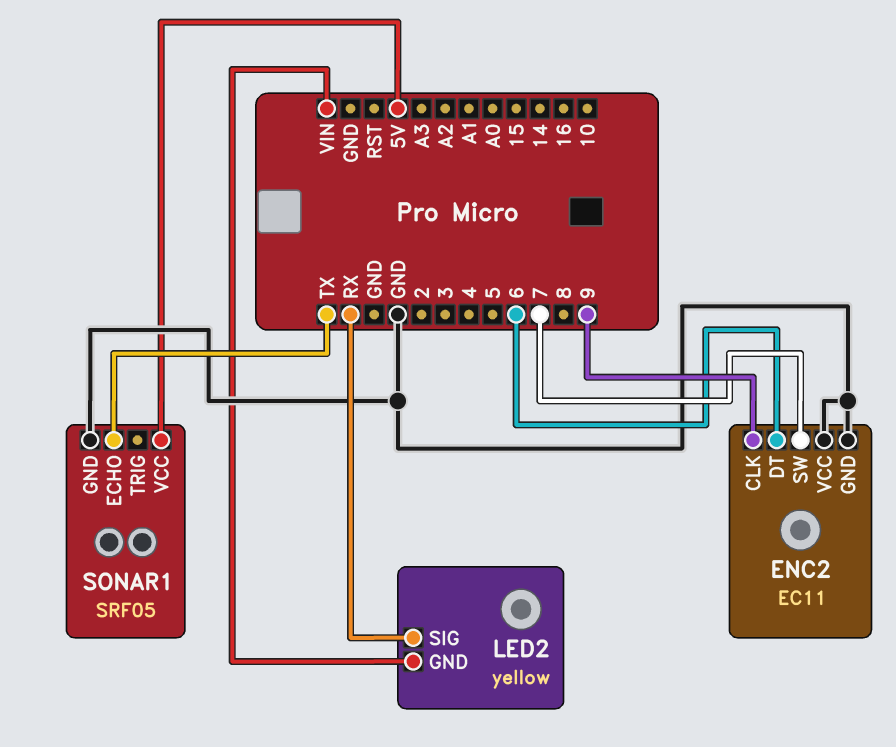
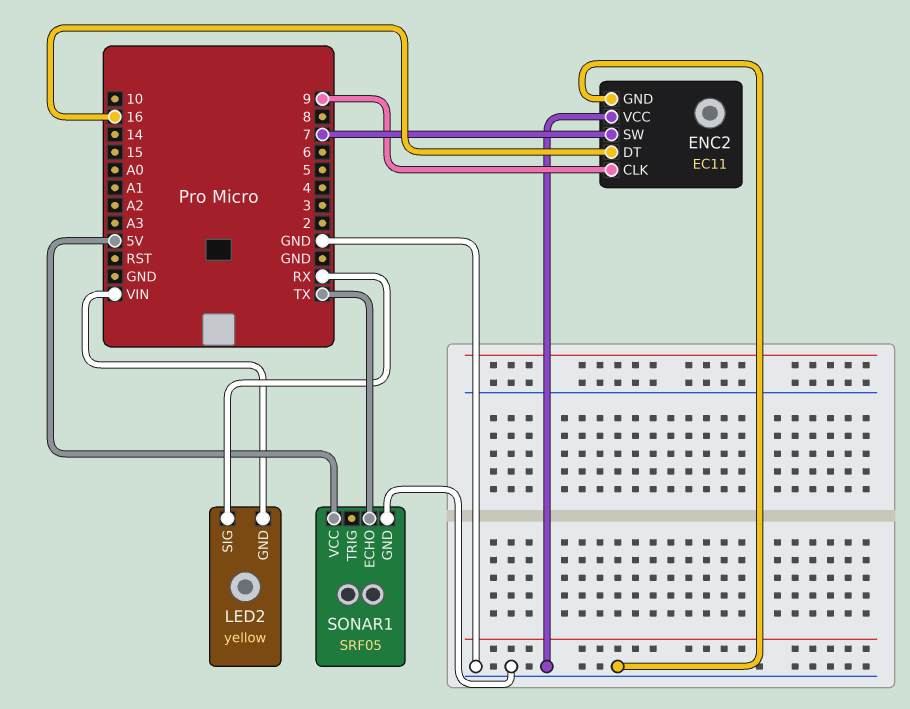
ENC2 pin DT: 6 -> 16

